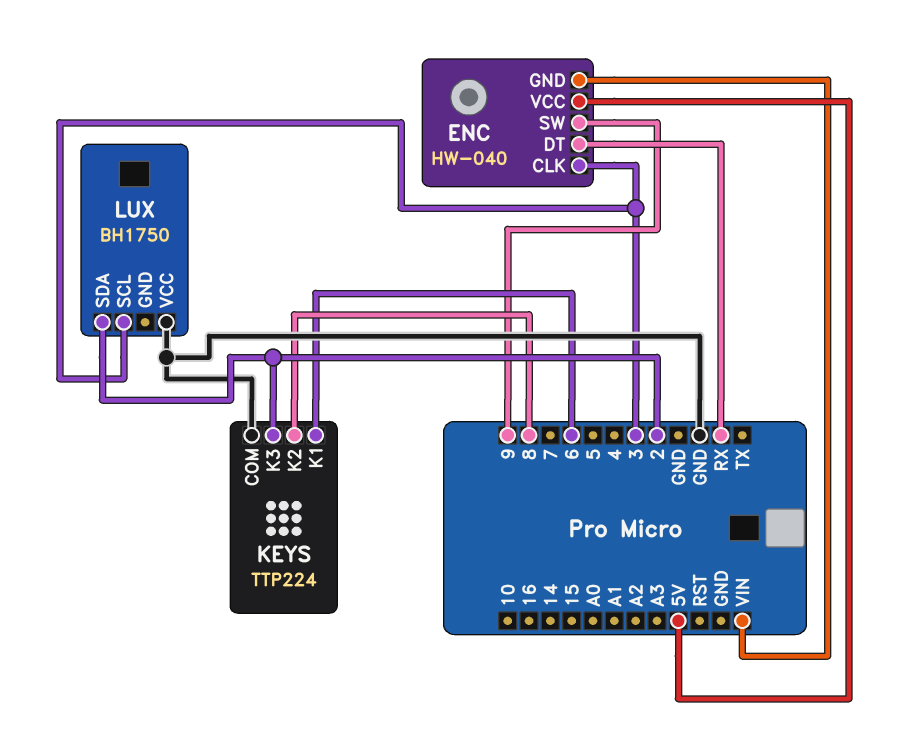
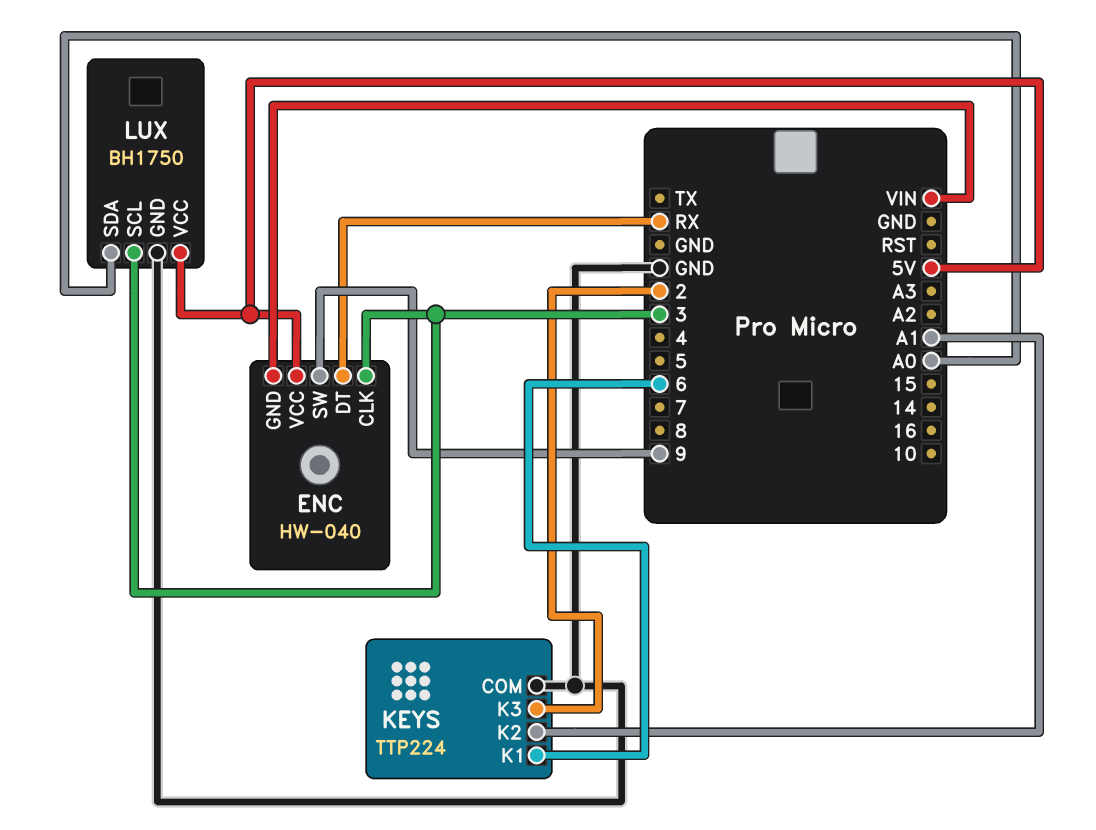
KEYS pin K2: 8 -> A1
LUX pin GND: none -> GND
LUX pin SDA: 2 -> A0
LUX pin VCC: GND -> 5V

